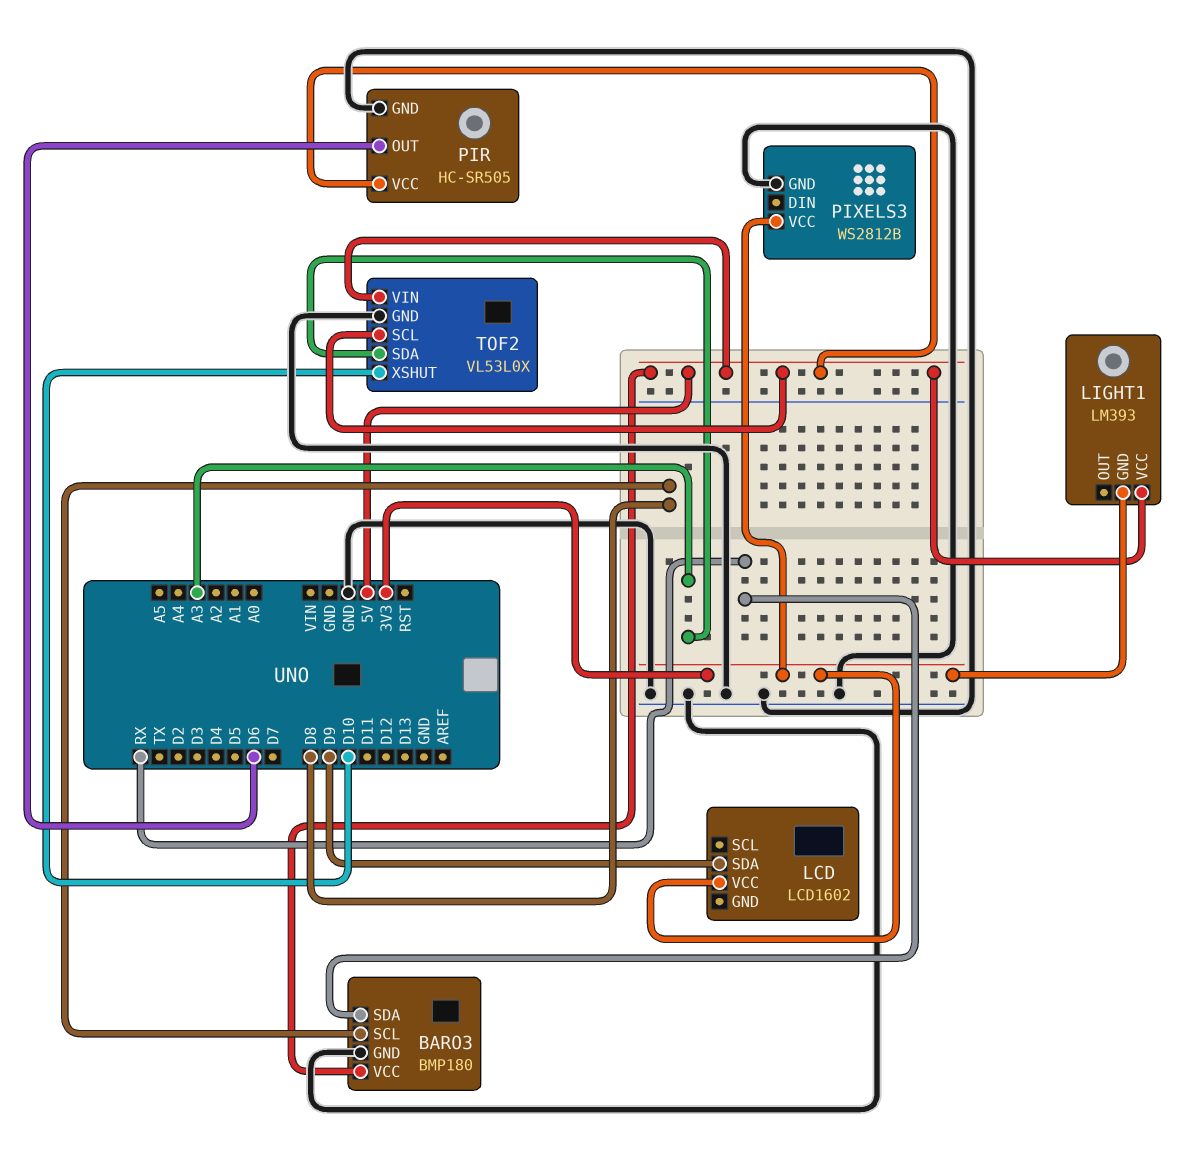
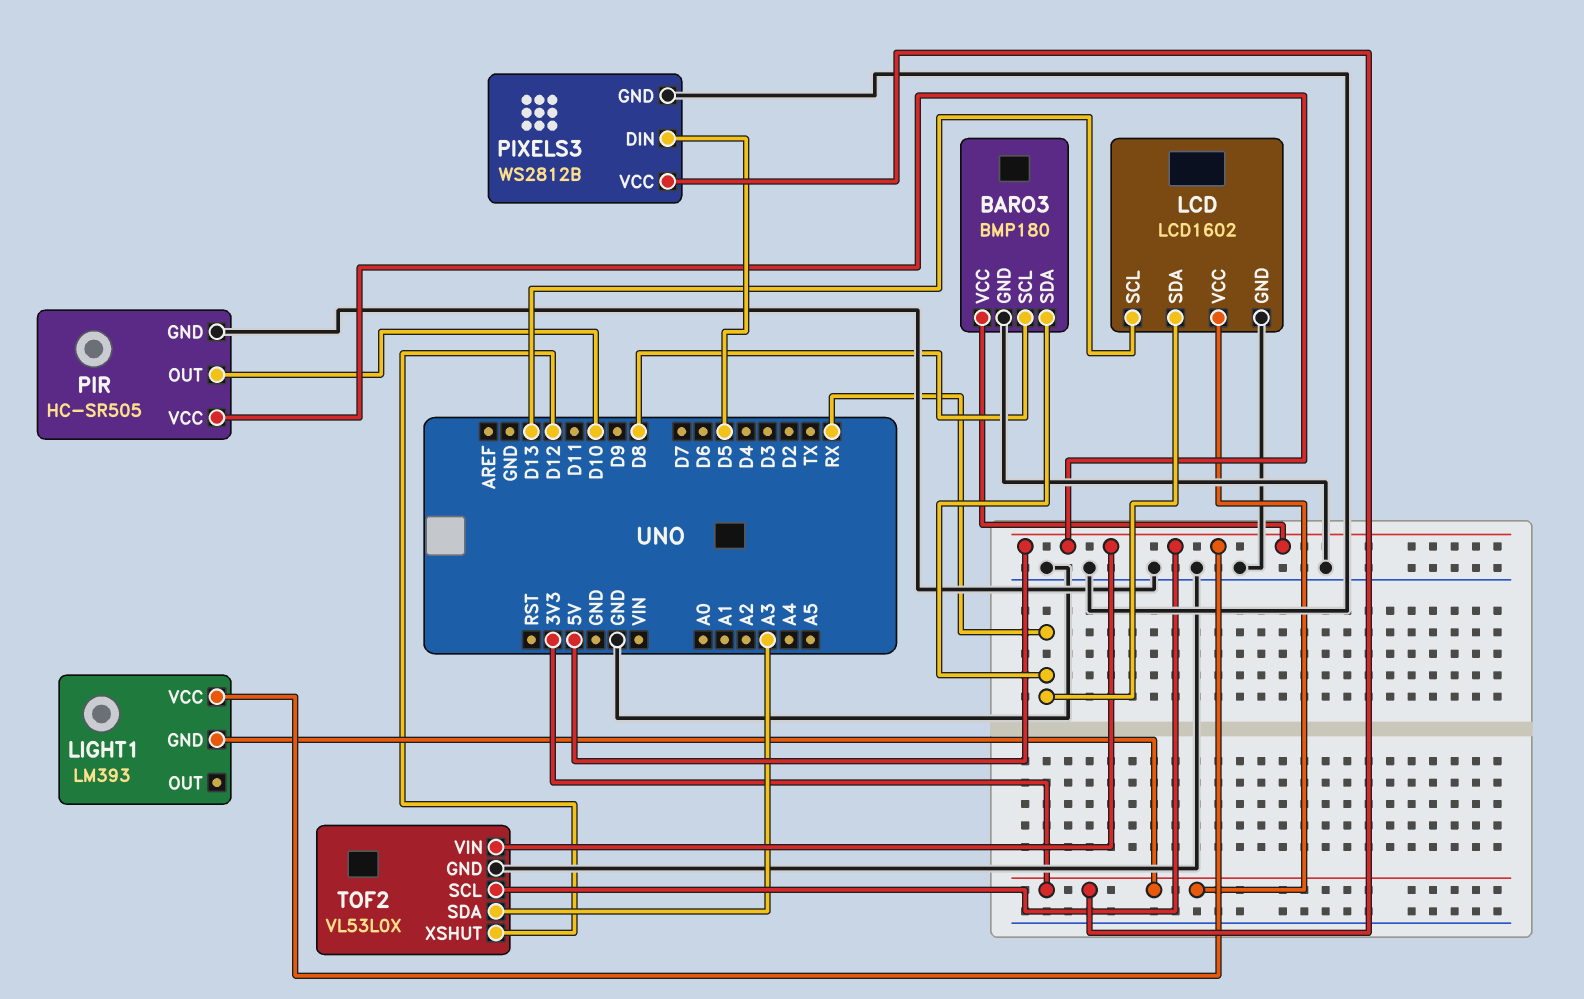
LCD pin GND: none -> GND
LCD pin SCL: none -> D13
LCD pin SDA: D9 -> RX
PIR pin OUT: D6 -> D10
PIXELS3 pin DIN: none -> D5
TOF2 pin XSHUT: D10 -> D12

